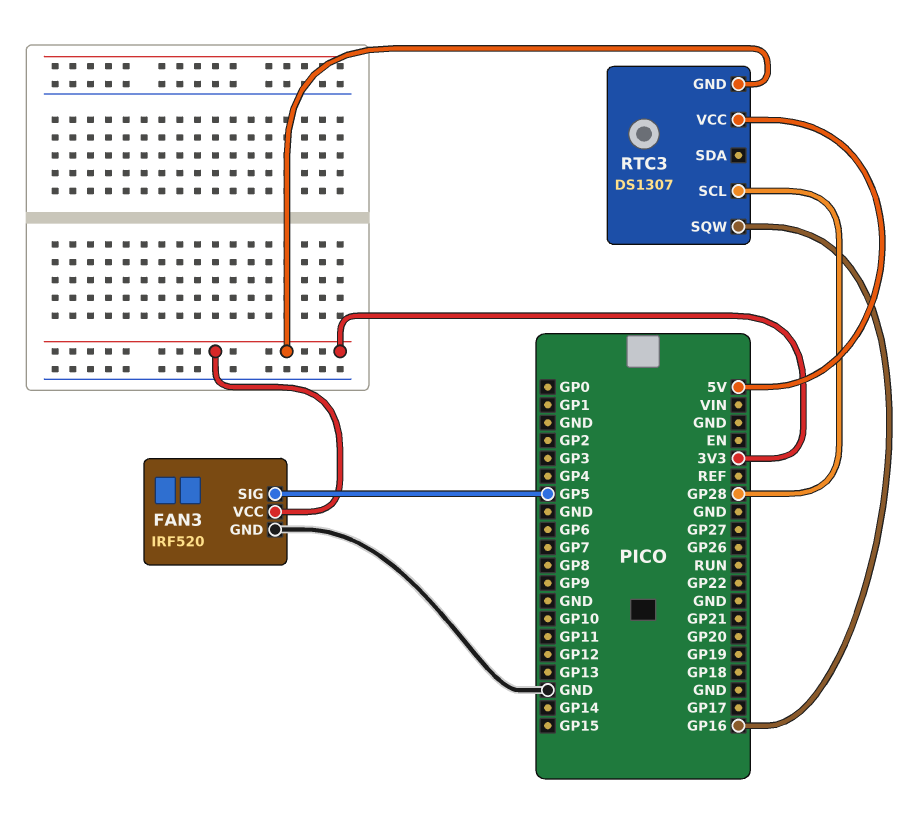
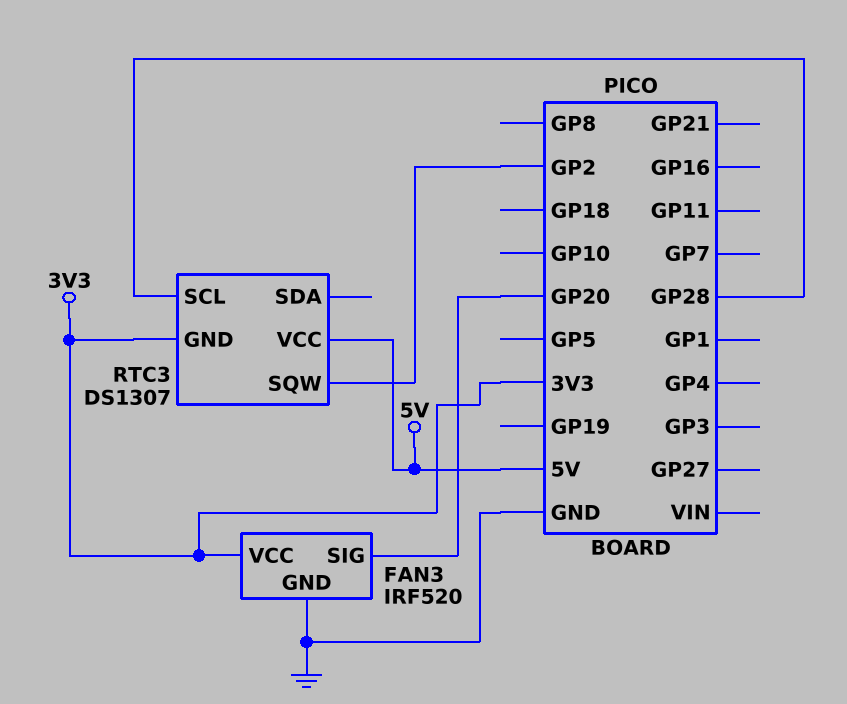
FAN3 pin SIG: GP5 -> GP20
RTC3 pin SQW: GP16 -> GP2

